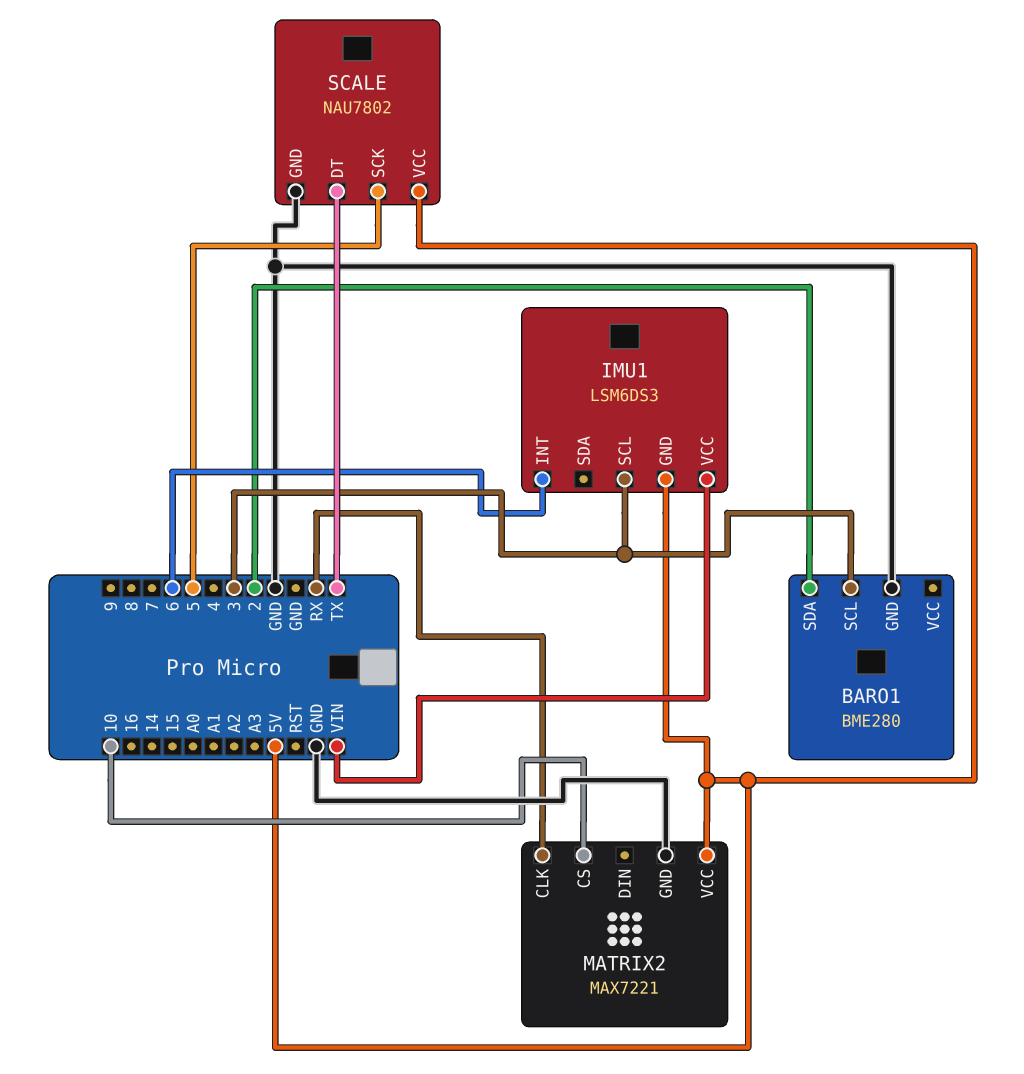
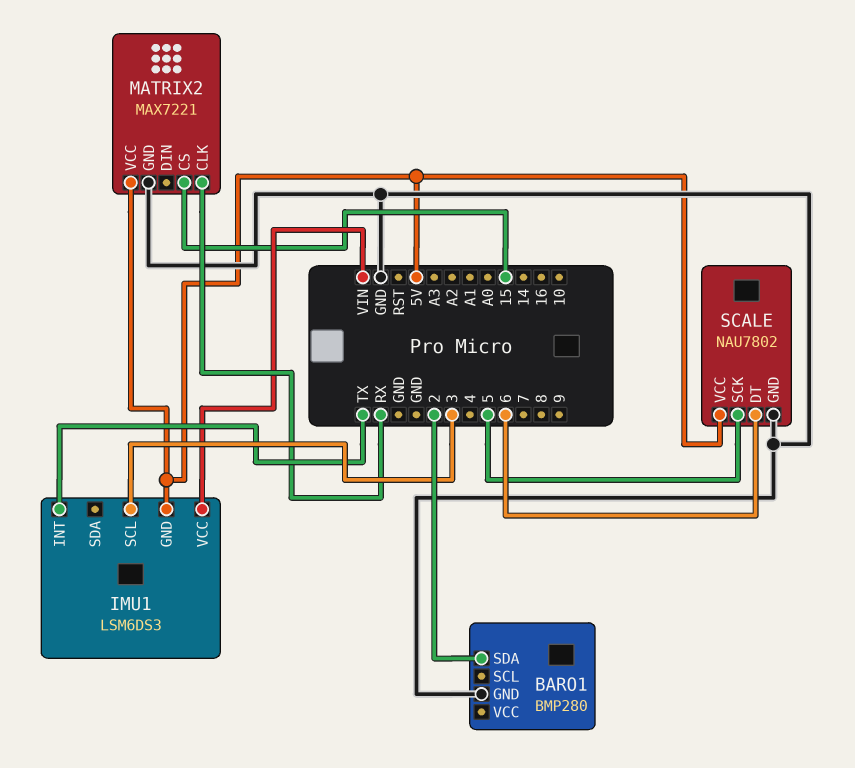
BARO1: BME280 -> BMP280
BARO1 pin SCL: 3 -> none
IMU1 pin INT: 6 -> TX
MATRIX2 pin CS: 10 -> 15
SCALE pin DT: TX -> 6

